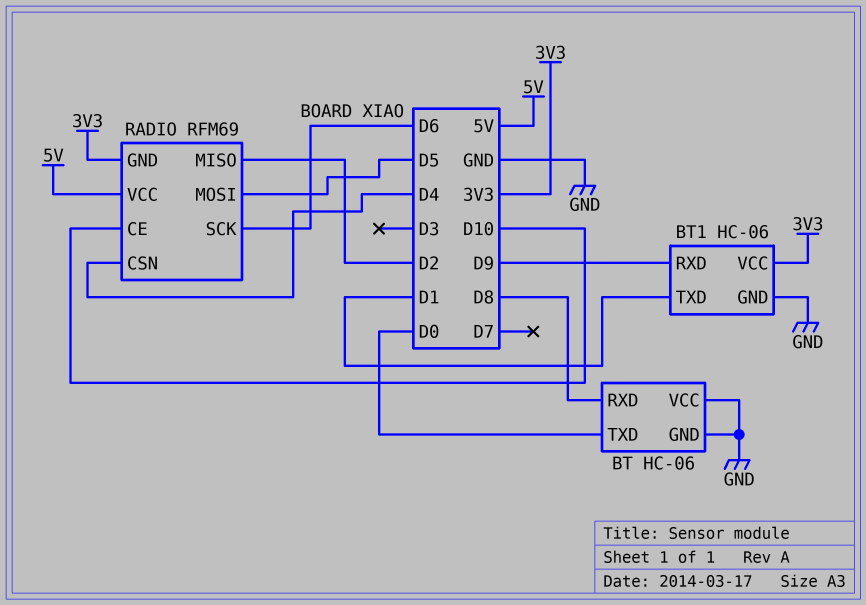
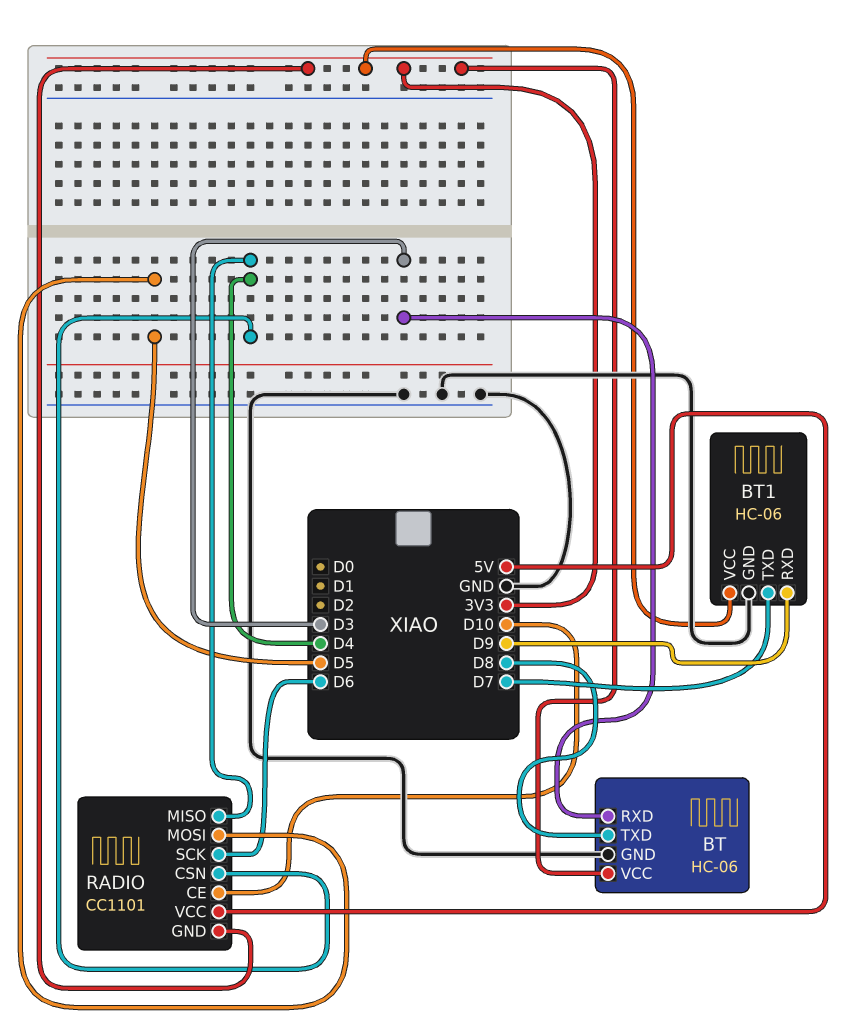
BT pin RXD: D8 -> D3
BT pin TXD: D0 -> D8
BT pin VCC: GND -> 3V3
BT1 pin TXD: D1 -> D7
RADIO: RFM69 -> CC1101
RADIO pin MISO: D2 -> D4

